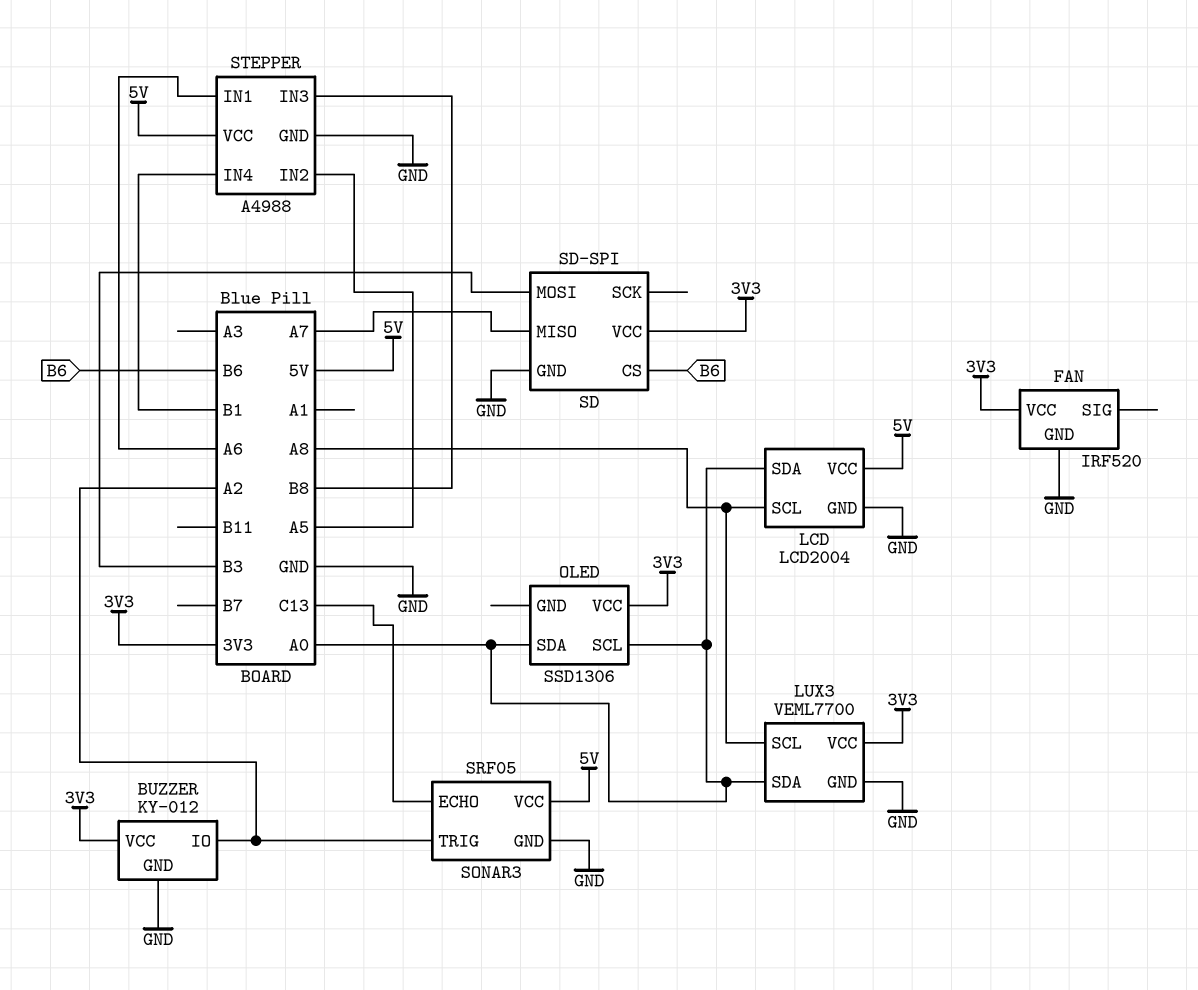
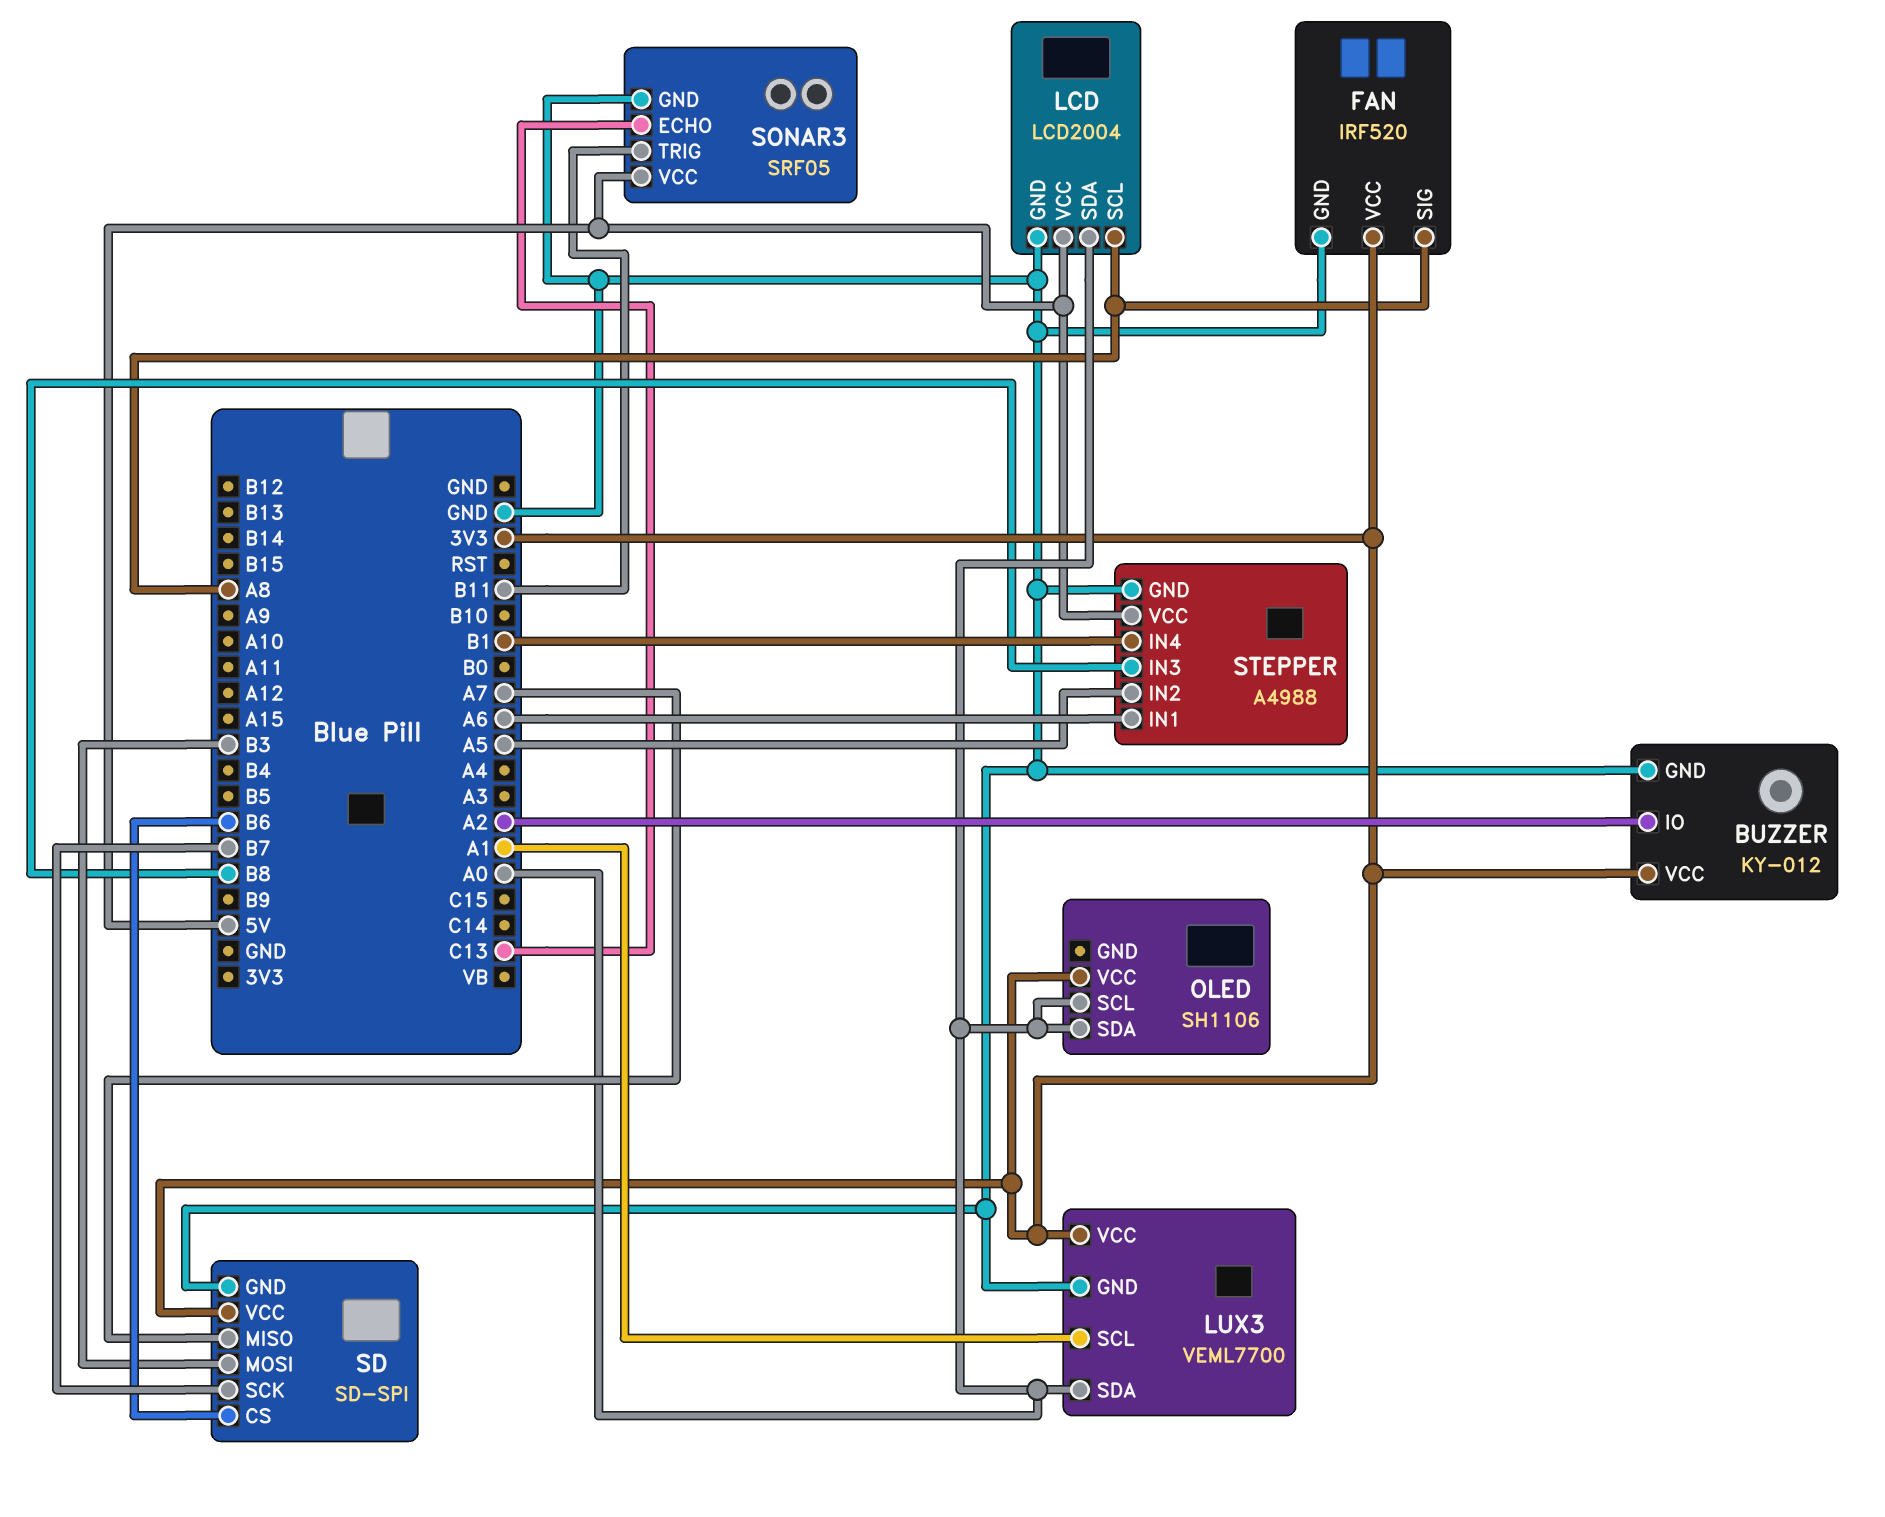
FAN pin SIG: none -> A8
LUX3 pin SCL: A8 -> A1
OLED: SSD1306 -> SH1106
SD pin SCK: none -> B7
SONAR3 pin TRIG: A2 -> B11

